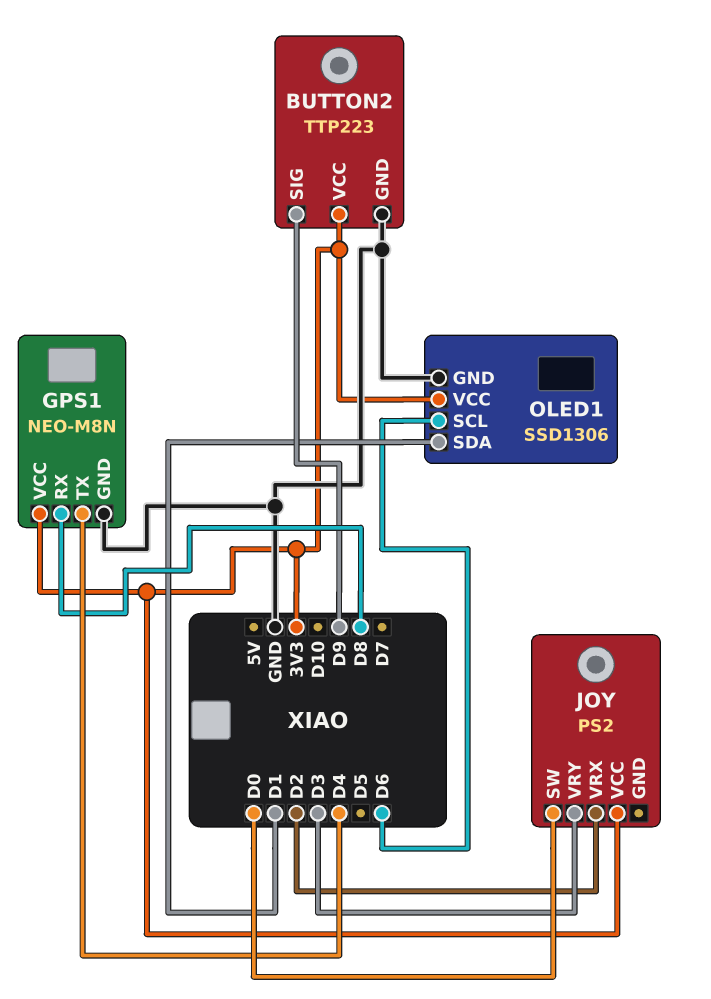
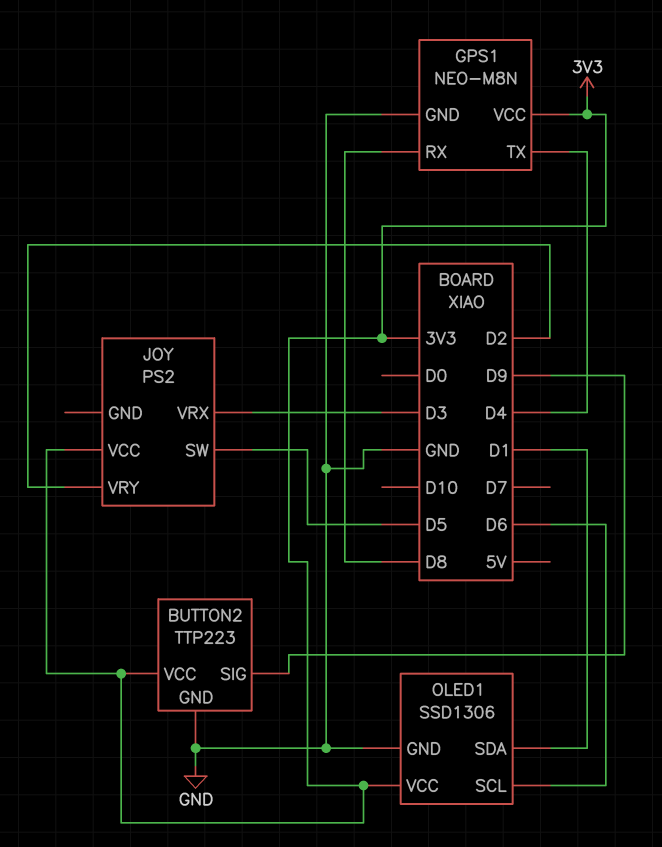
JOY pin SW: D0 -> D5
JOY pin VRX: D2 -> D3
JOY pin VRY: D3 -> D2

